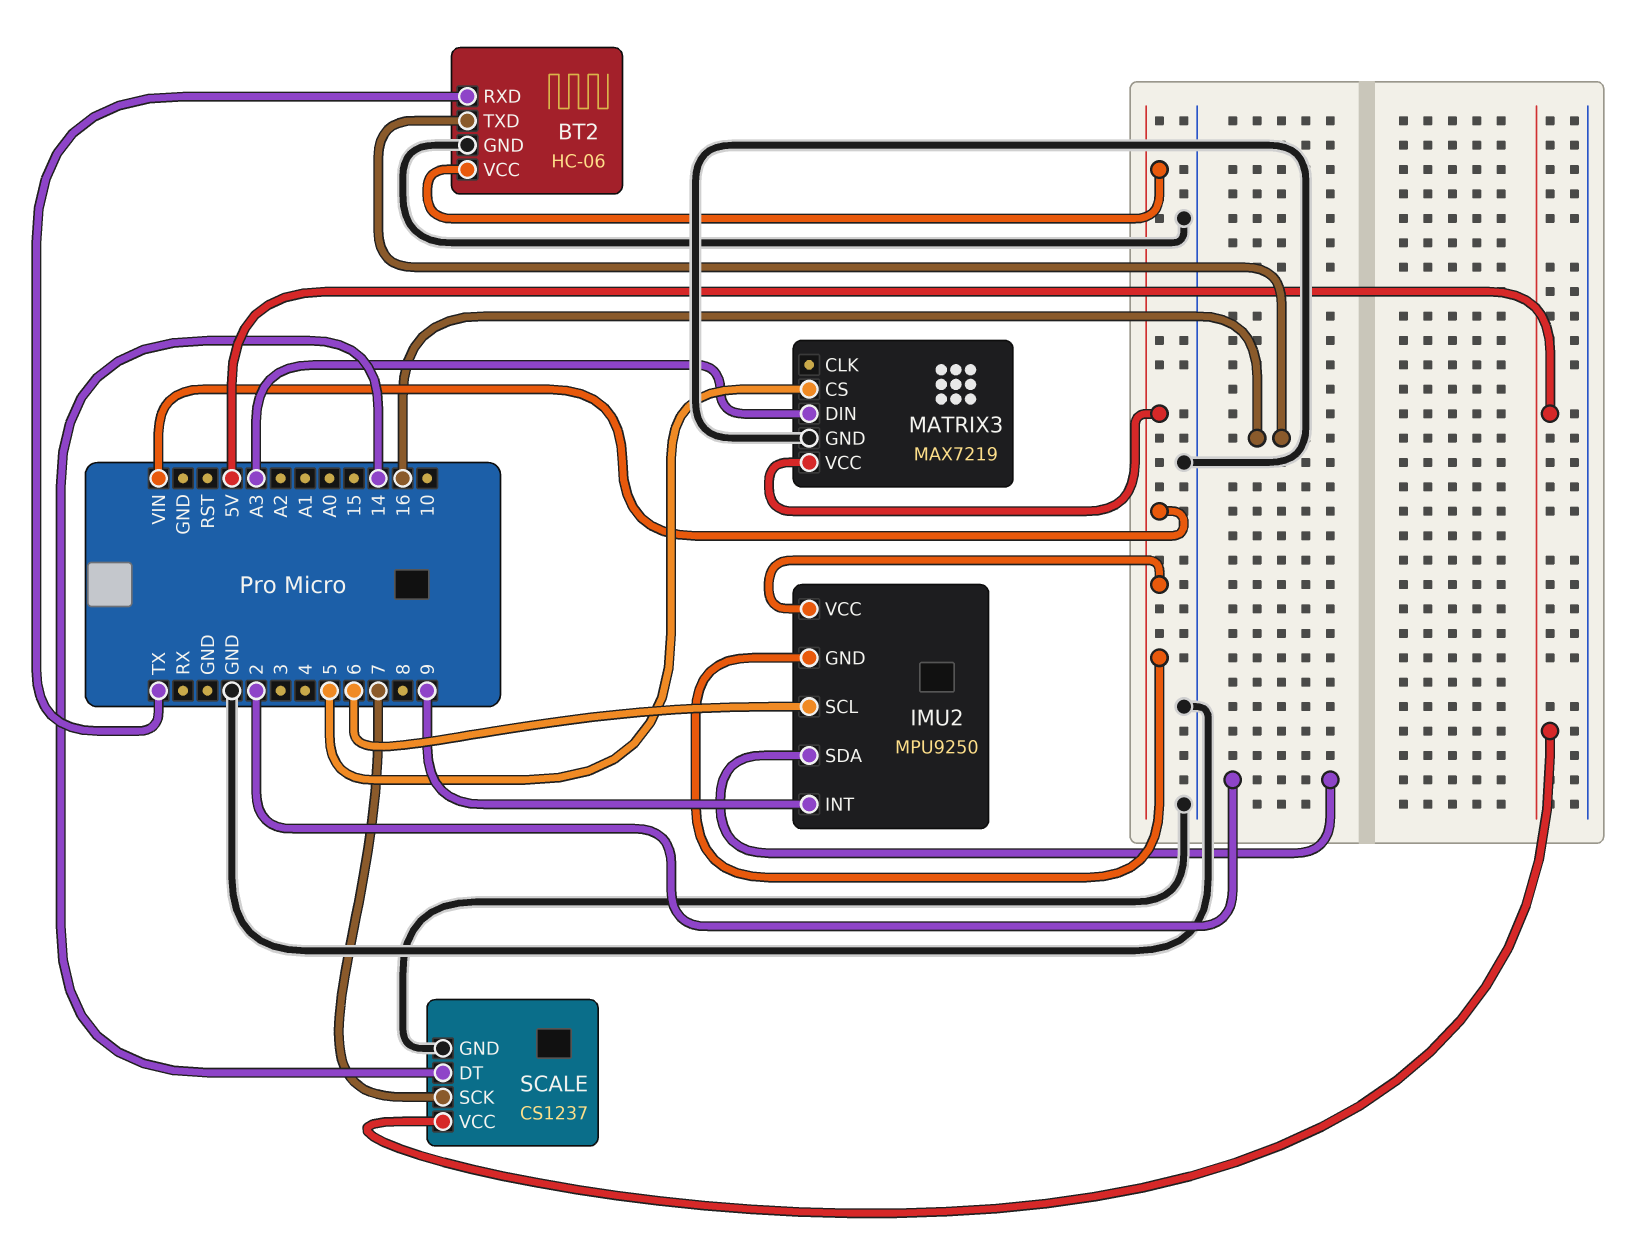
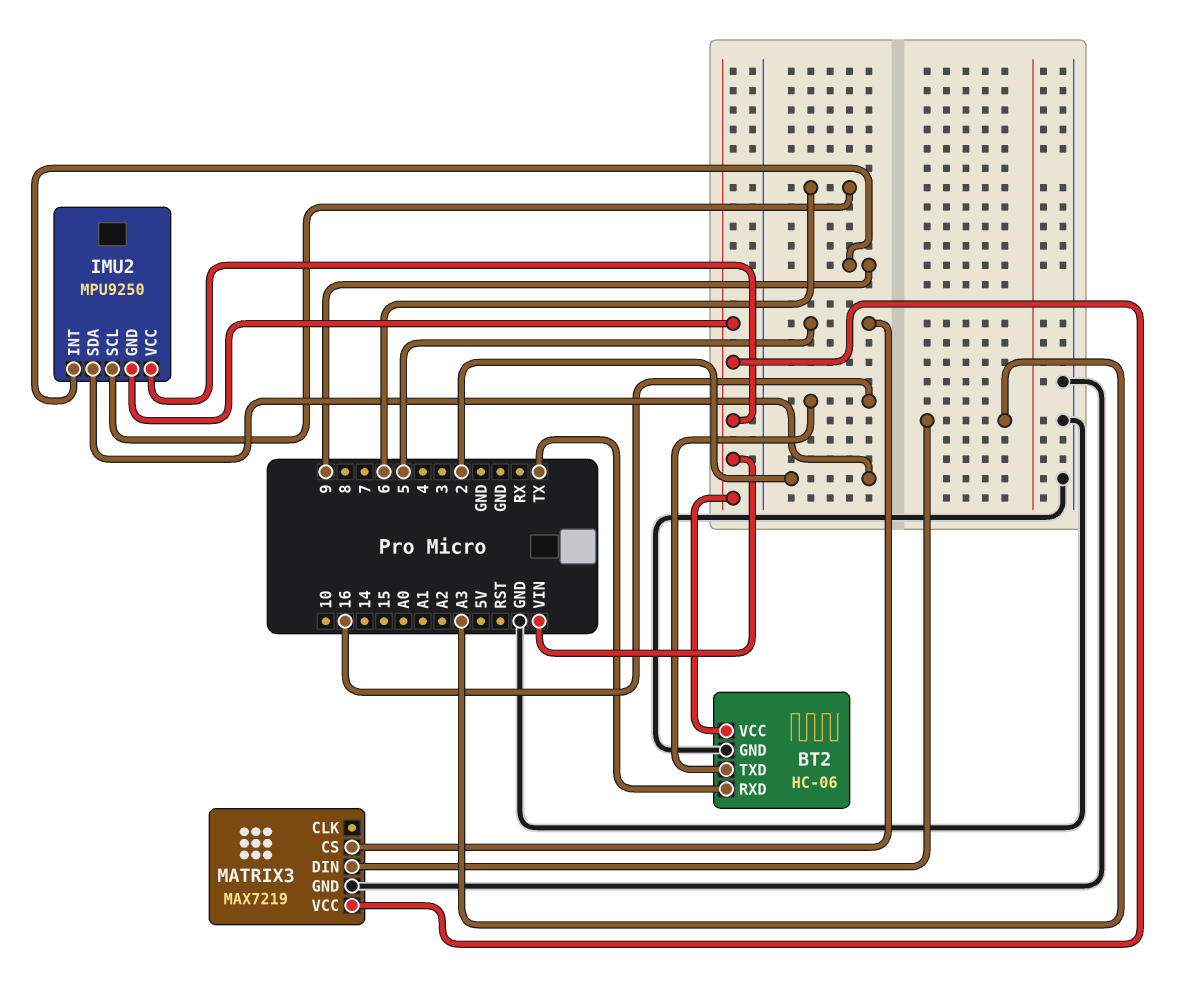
SCALE: CS1237 -> none
SCALE pin DT: 14 -> none
SCALE pin GND: GND -> none
SCALE pin SCK: 7 -> none
SCALE pin VCC: 5V -> none

